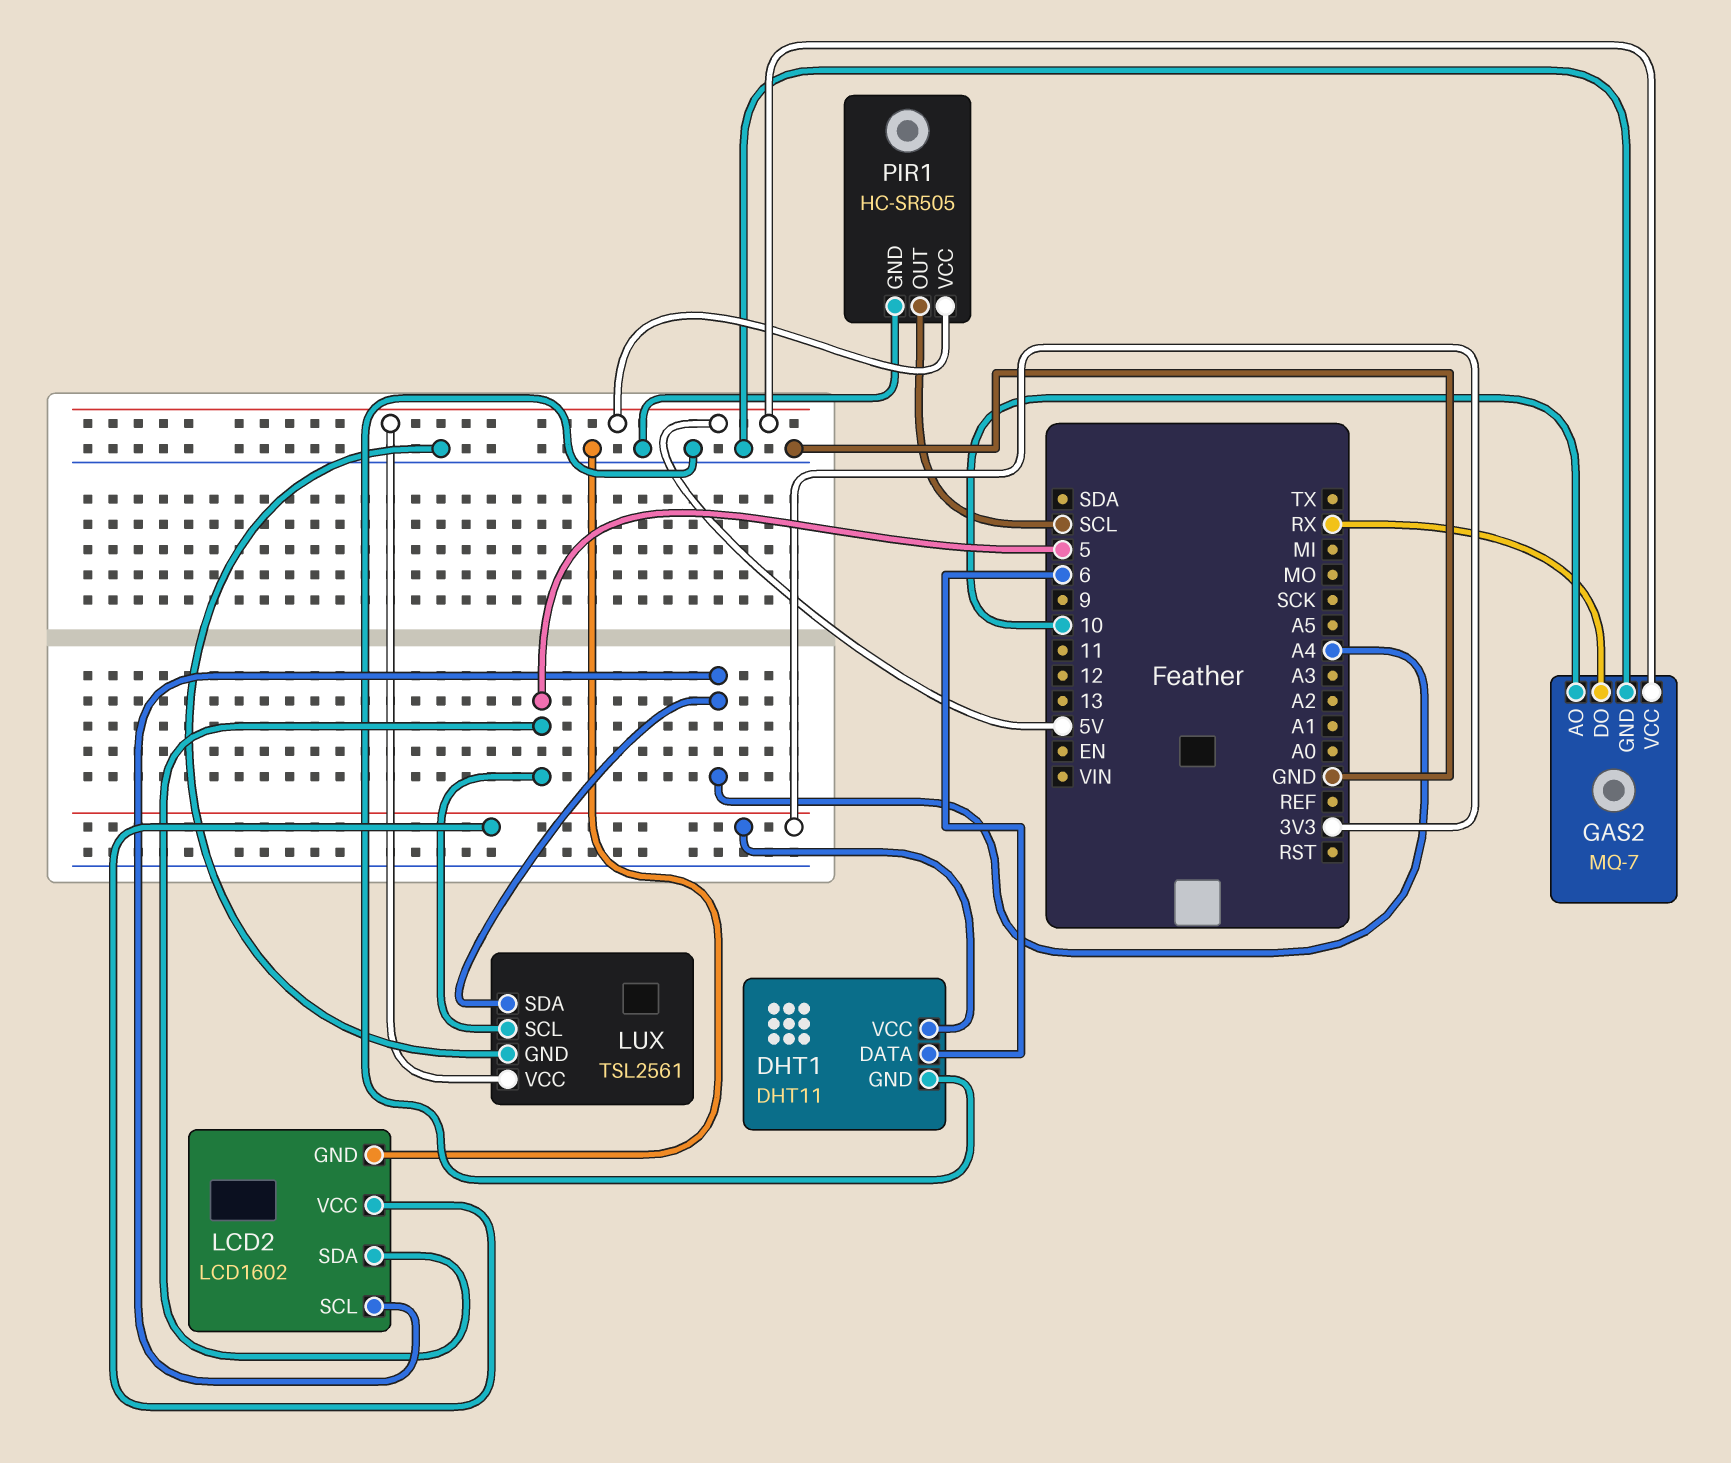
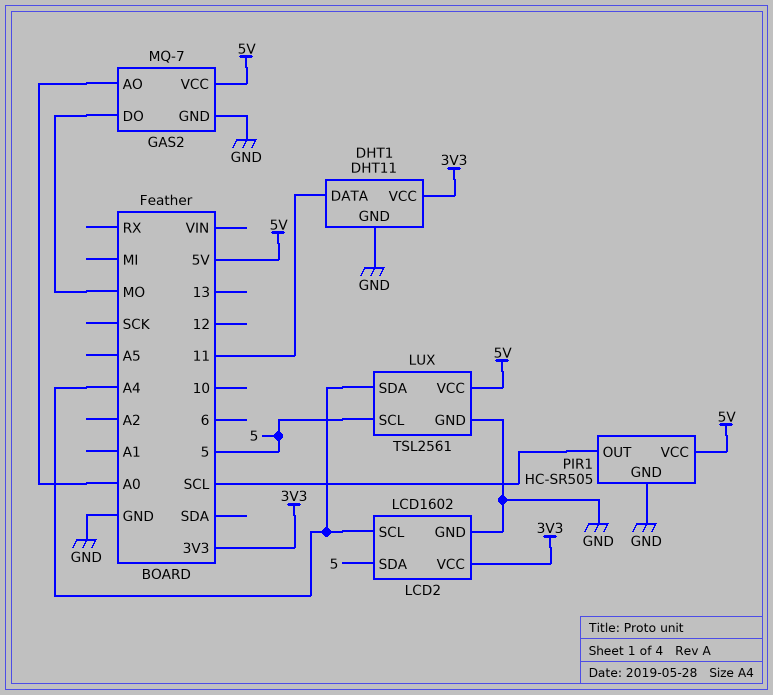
DHT1 pin DATA: 6 -> 11
GAS2 pin AO: 10 -> A0
GAS2 pin DO: RX -> MO

